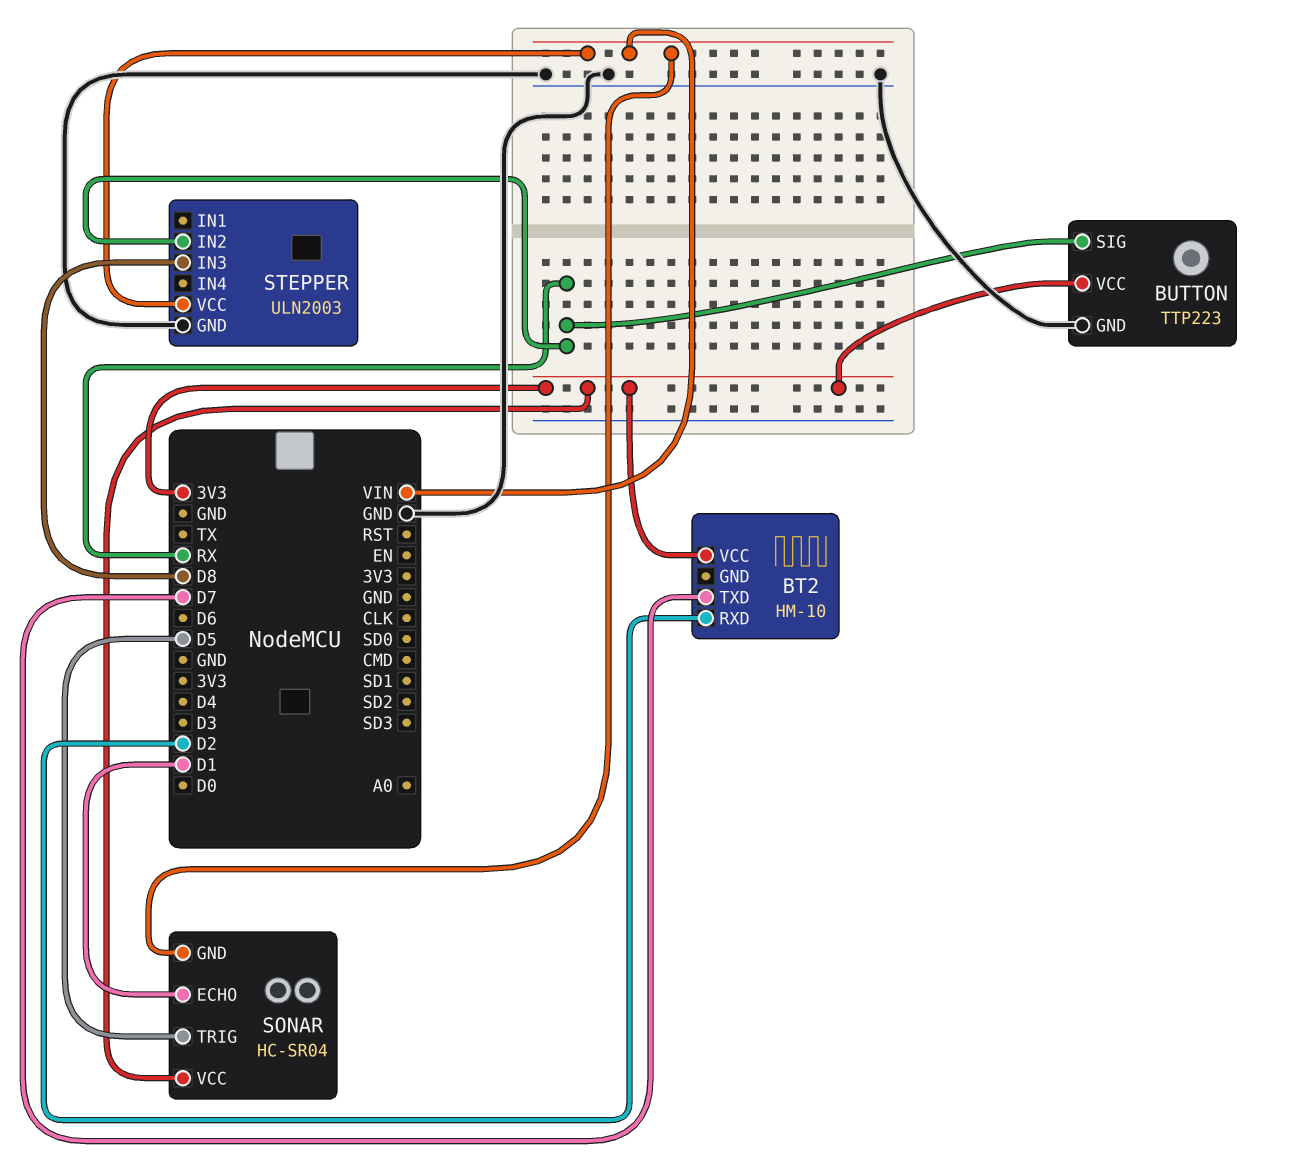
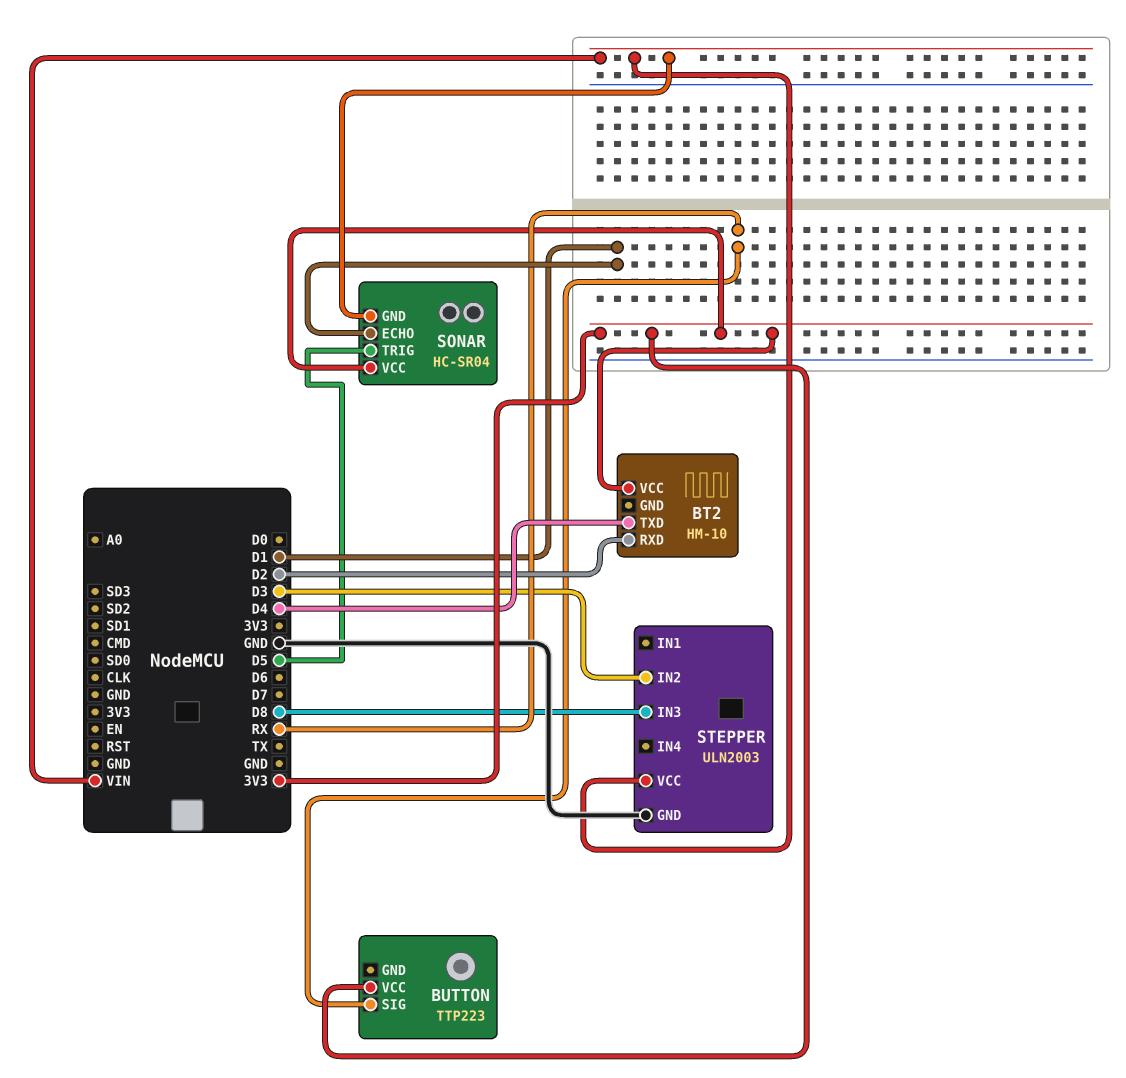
BT2 pin TXD: D7 -> D4
BUTTON pin GND: GND -> none
STEPPER pin IN2: RX -> D3

